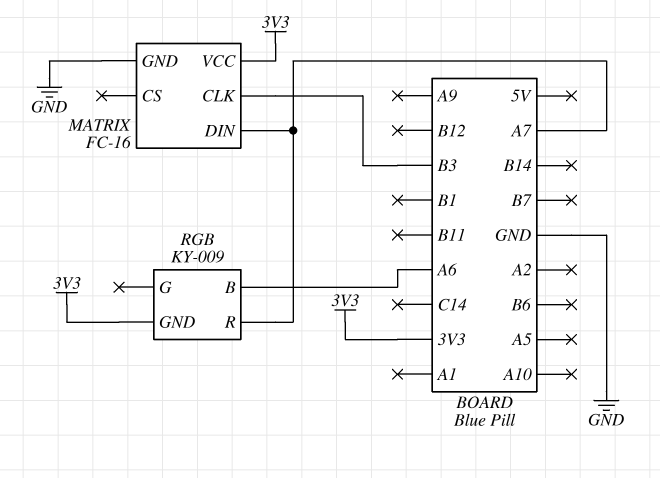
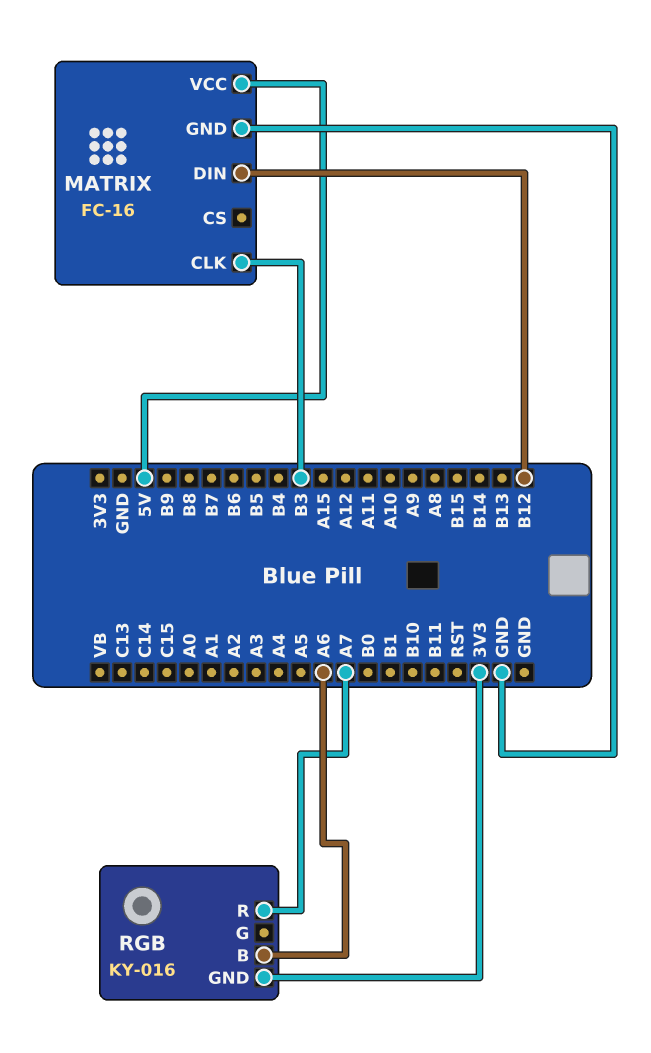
MATRIX pin DIN: A7 -> B12
MATRIX pin VCC: 3V3 -> 5V
RGB: KY-009 -> KY-016

